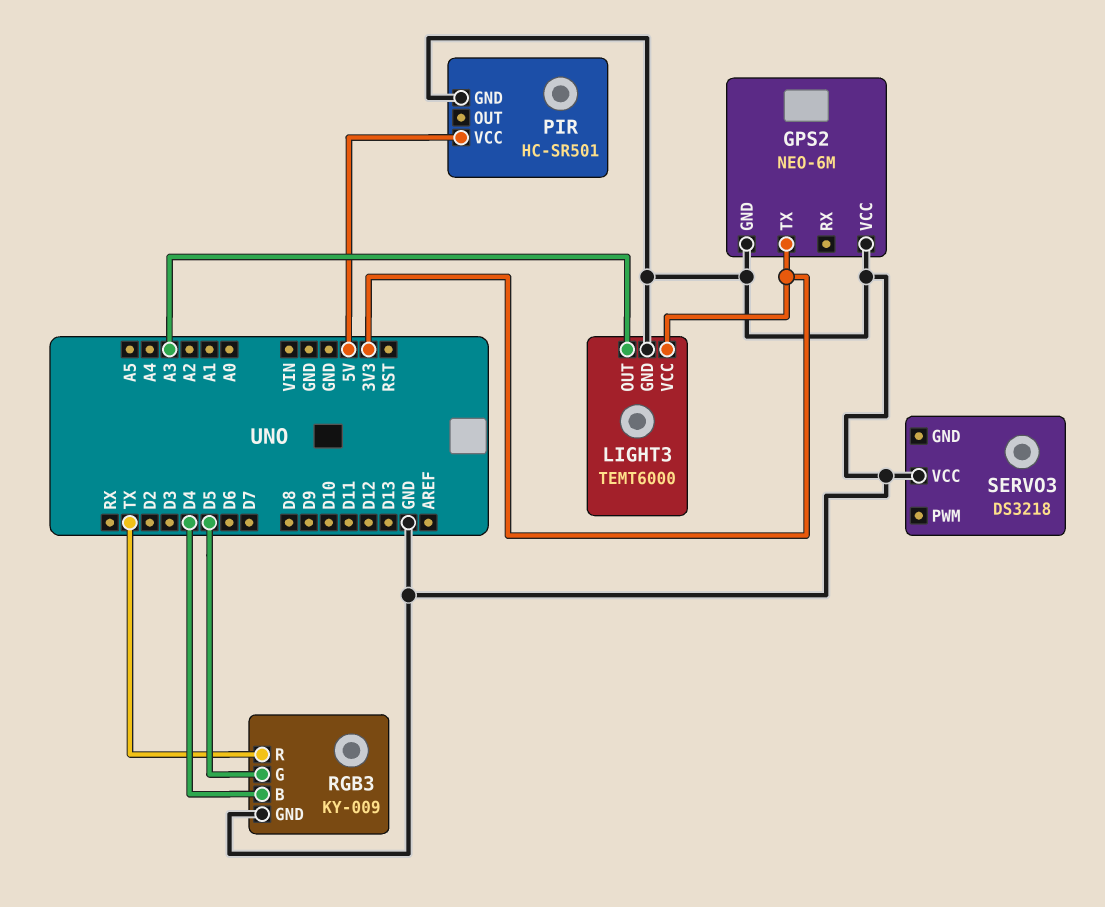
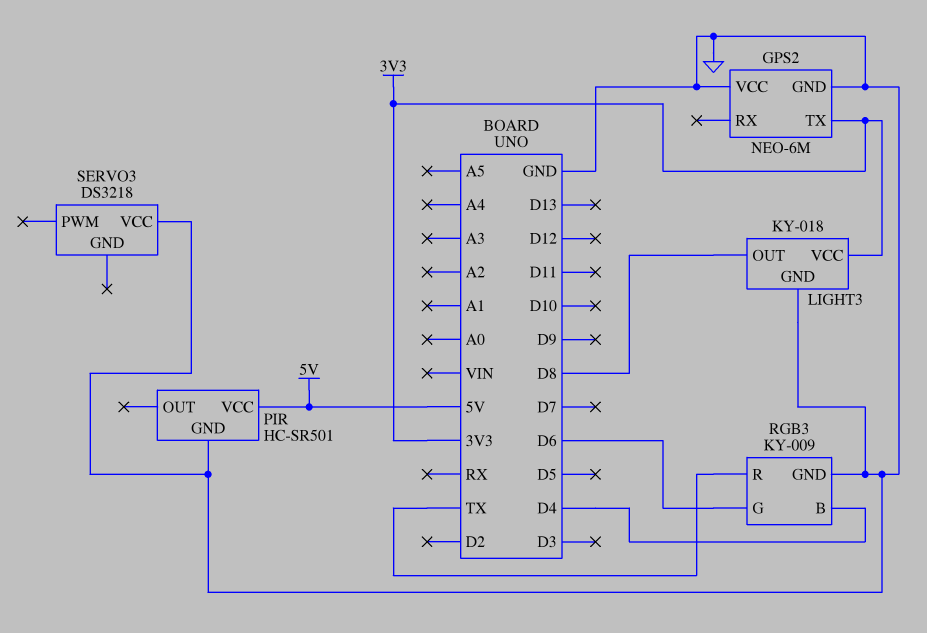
LIGHT3: TEMT6000 -> KY-018
LIGHT3 pin OUT: A3 -> D8
RGB3 pin G: D5 -> D6

